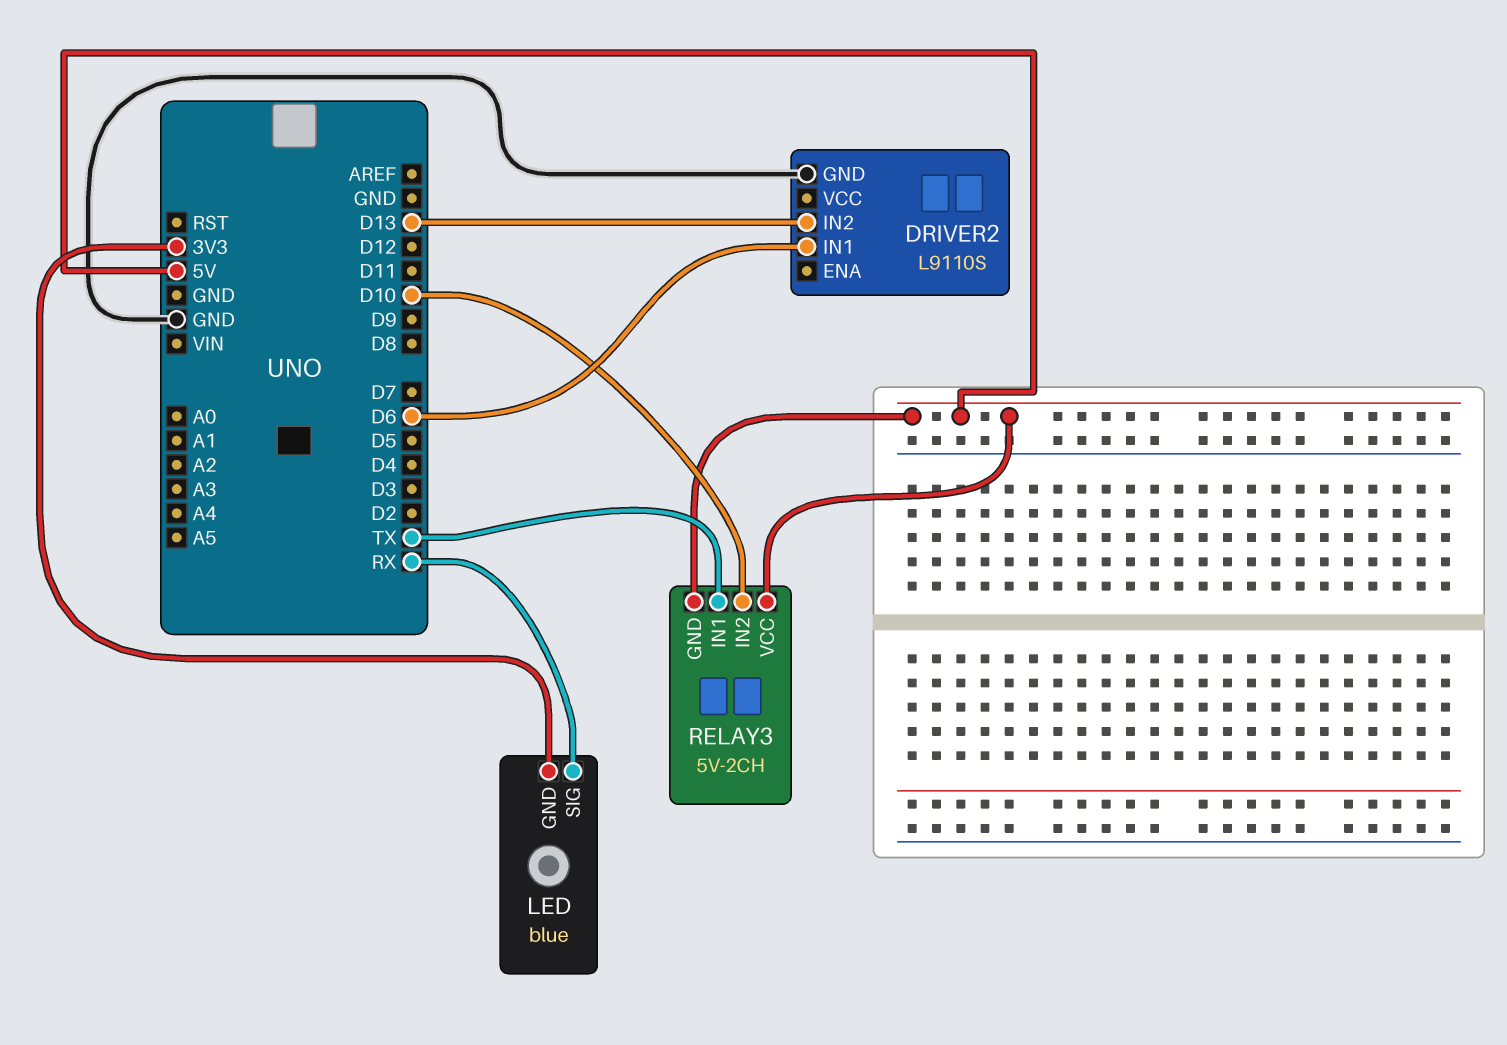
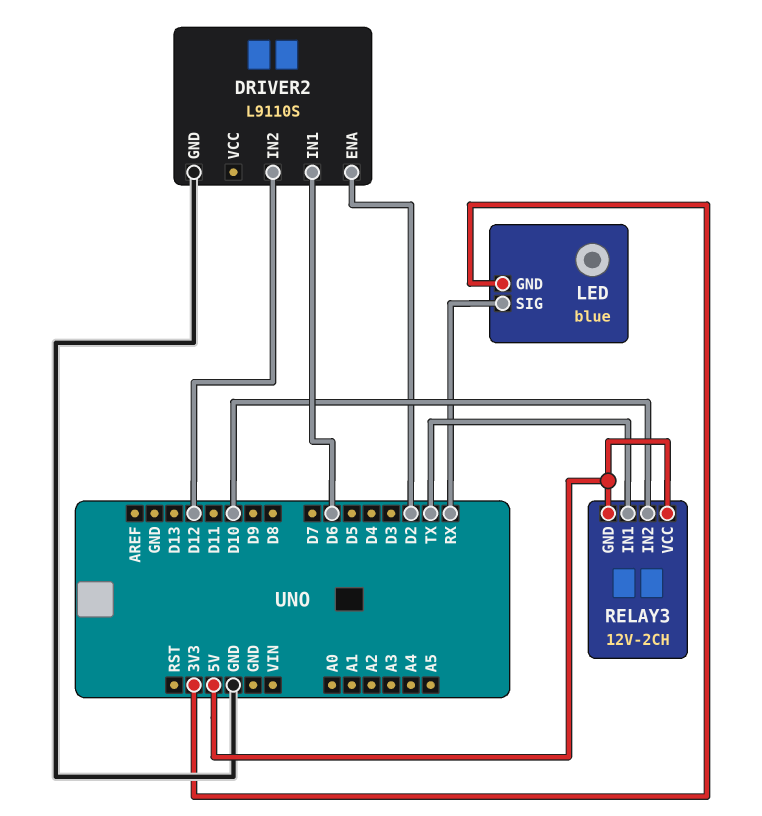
DRIVER2 pin ENA: none -> D2
DRIVER2 pin IN2: D13 -> D12
RELAY3: 5V-2CH -> 12V-2CH

